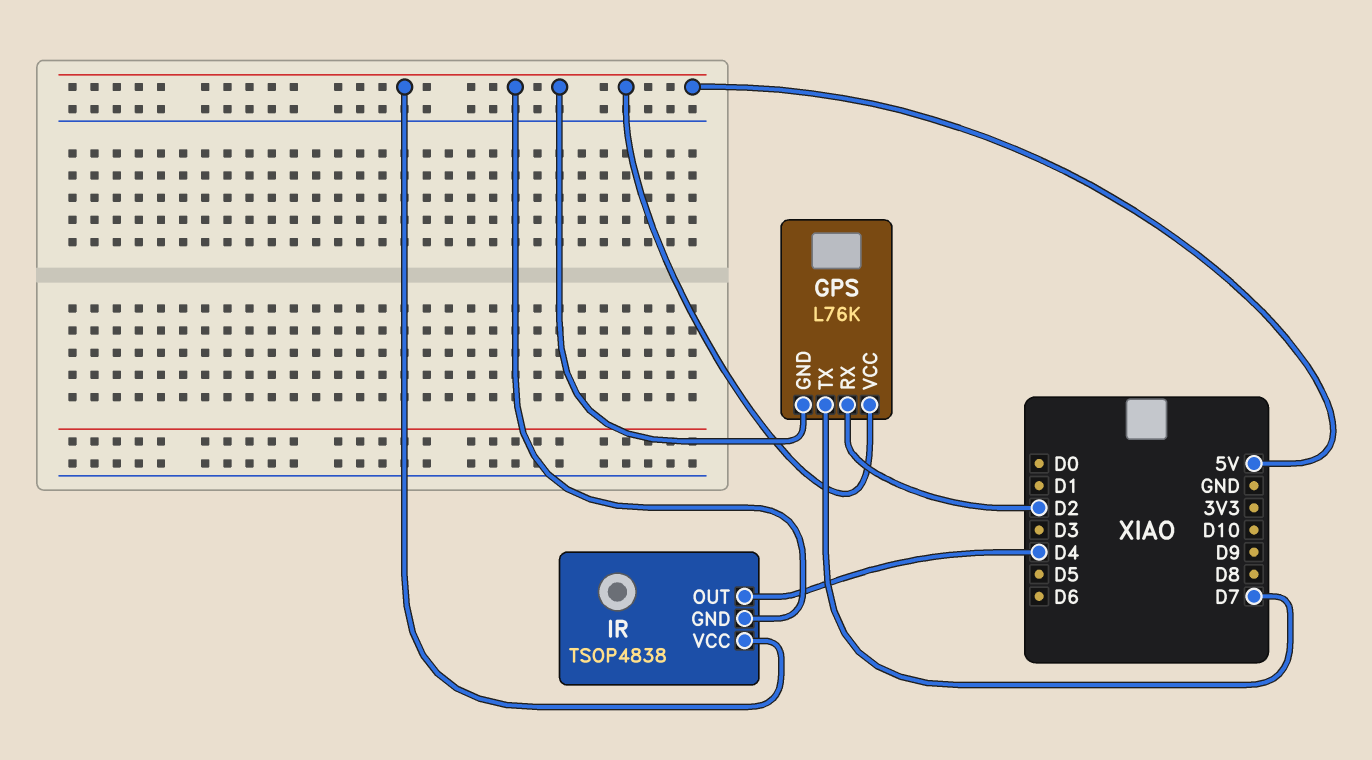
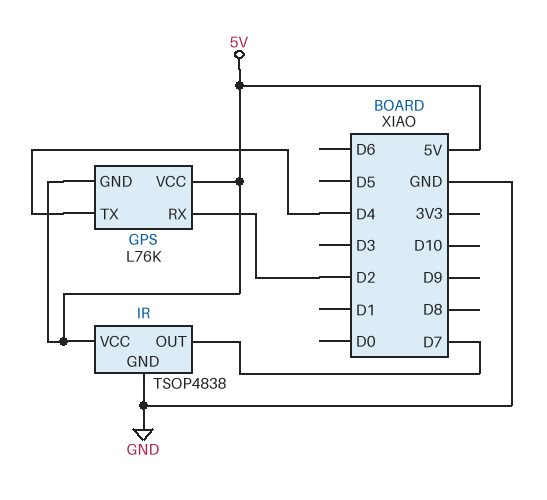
GPS pin TX: D7 -> D4
IR pin GND: 5V -> GND
IR pin OUT: D4 -> D7

